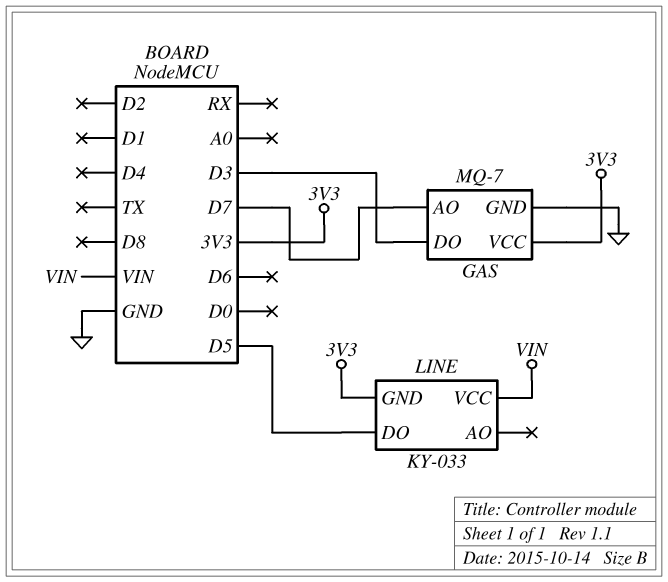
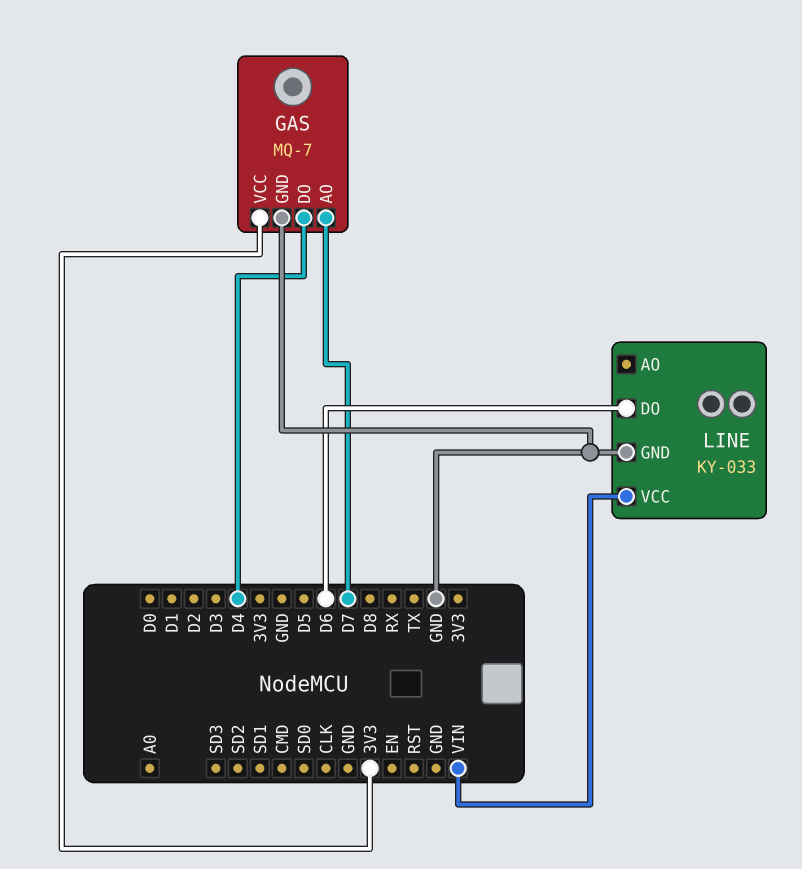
GAS pin DO: D3 -> D4
LINE pin DO: D5 -> D6
LINE pin GND: 3V3 -> GND

